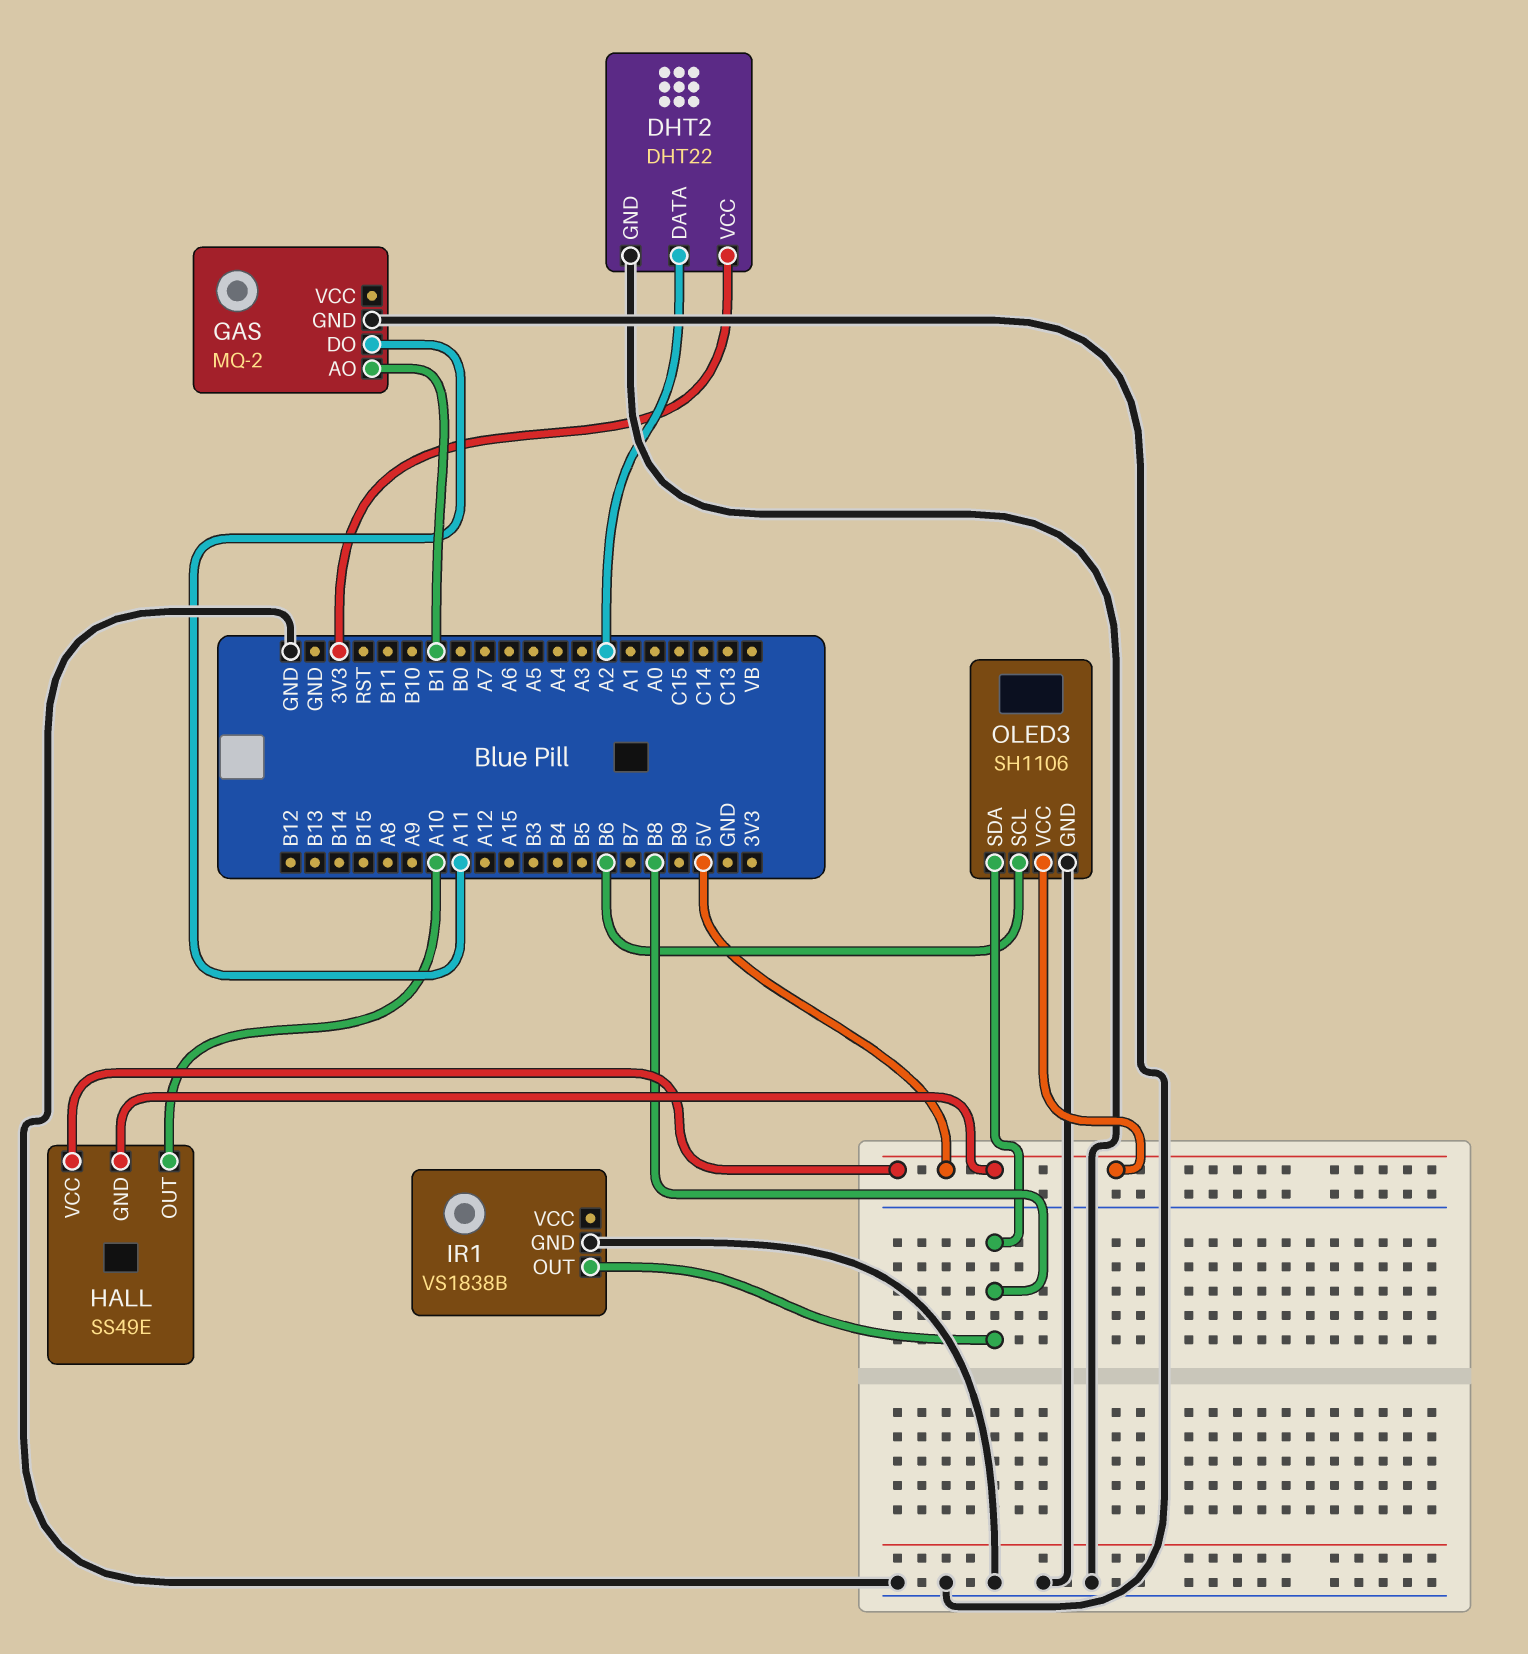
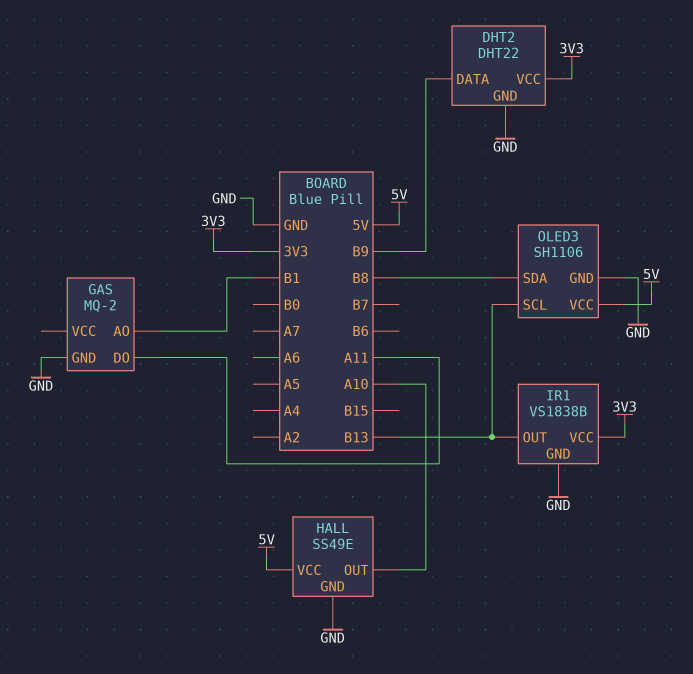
DHT2 pin DATA: A2 -> B9
HALL pin GND: 5V -> GND
IR1 pin OUT: B8 -> B13
IR1 pin VCC: none -> 3V3
OLED3 pin SCL: B6 -> B13

